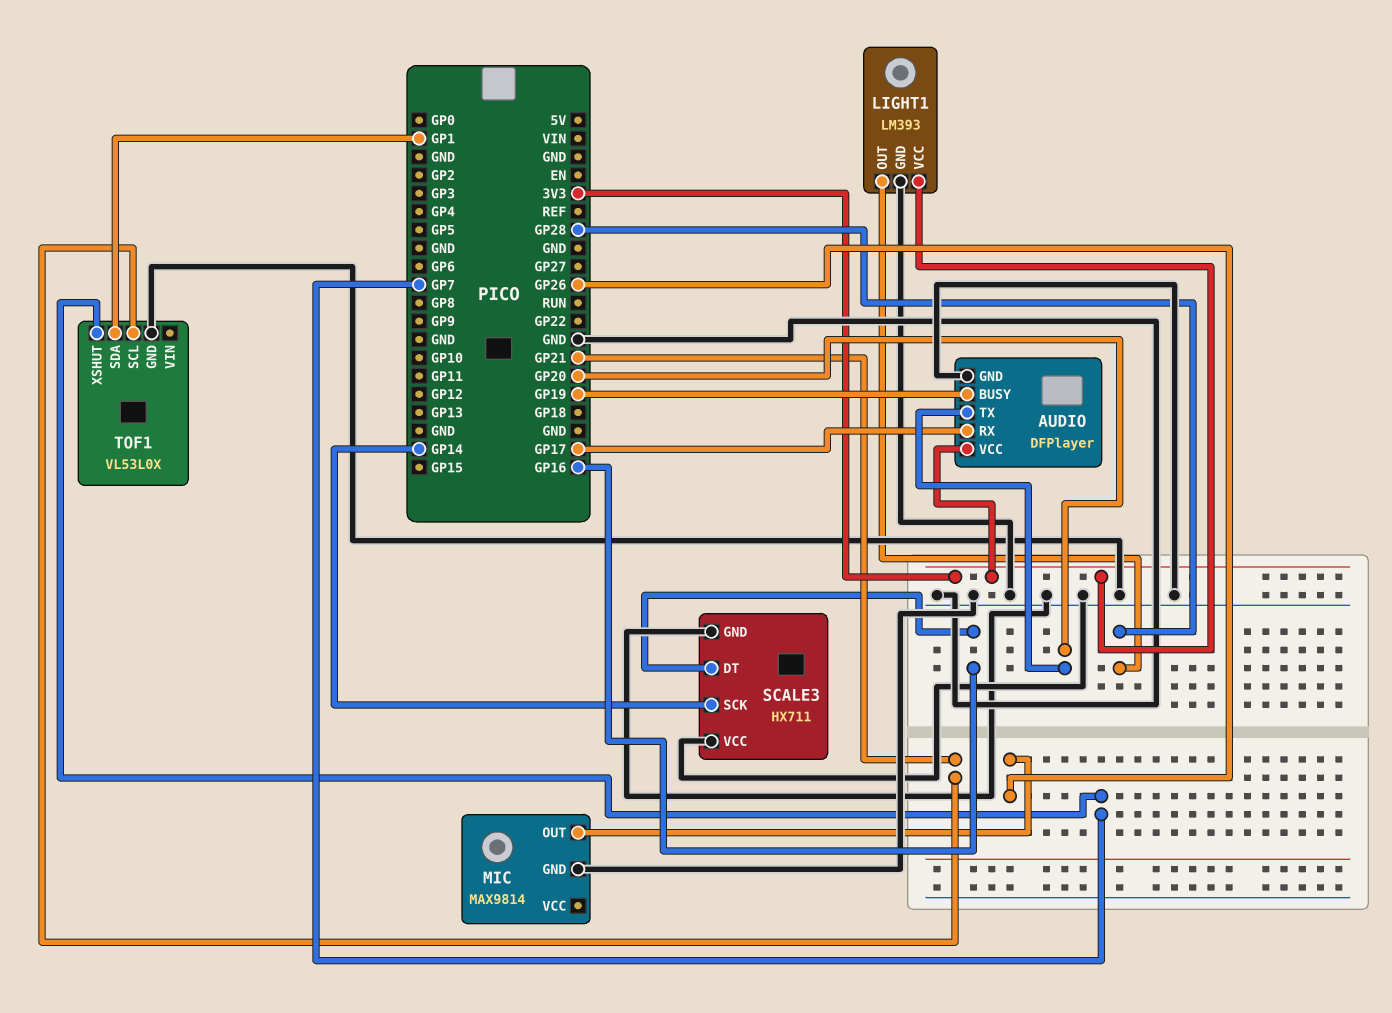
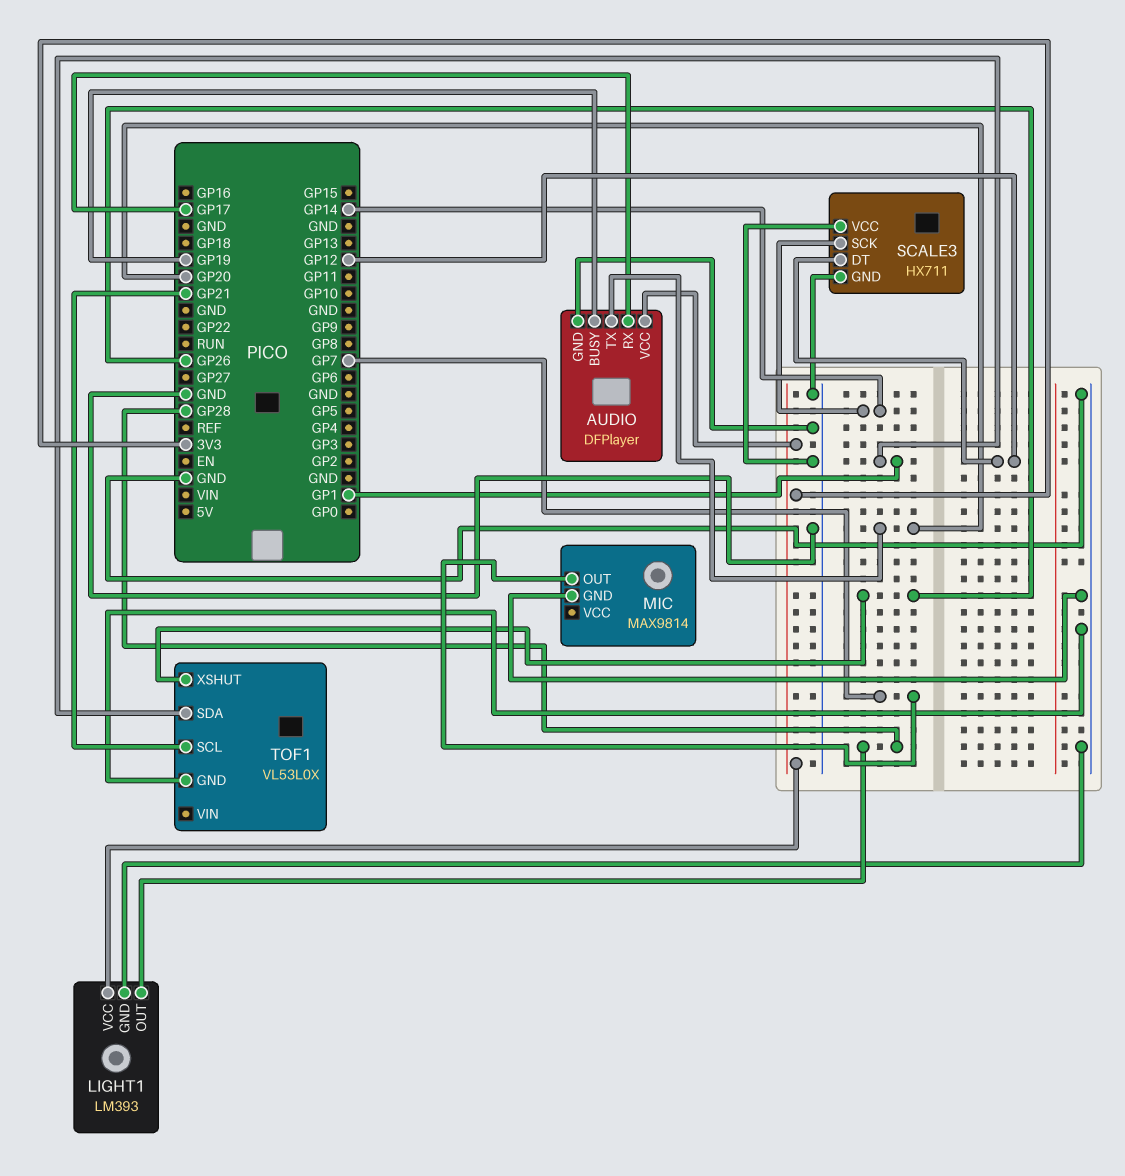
MIC pin OUT: GP26 -> GP7
SCALE3 pin DT: GP16 -> GP12
TOF1 pin XSHUT: GP7 -> GP26

